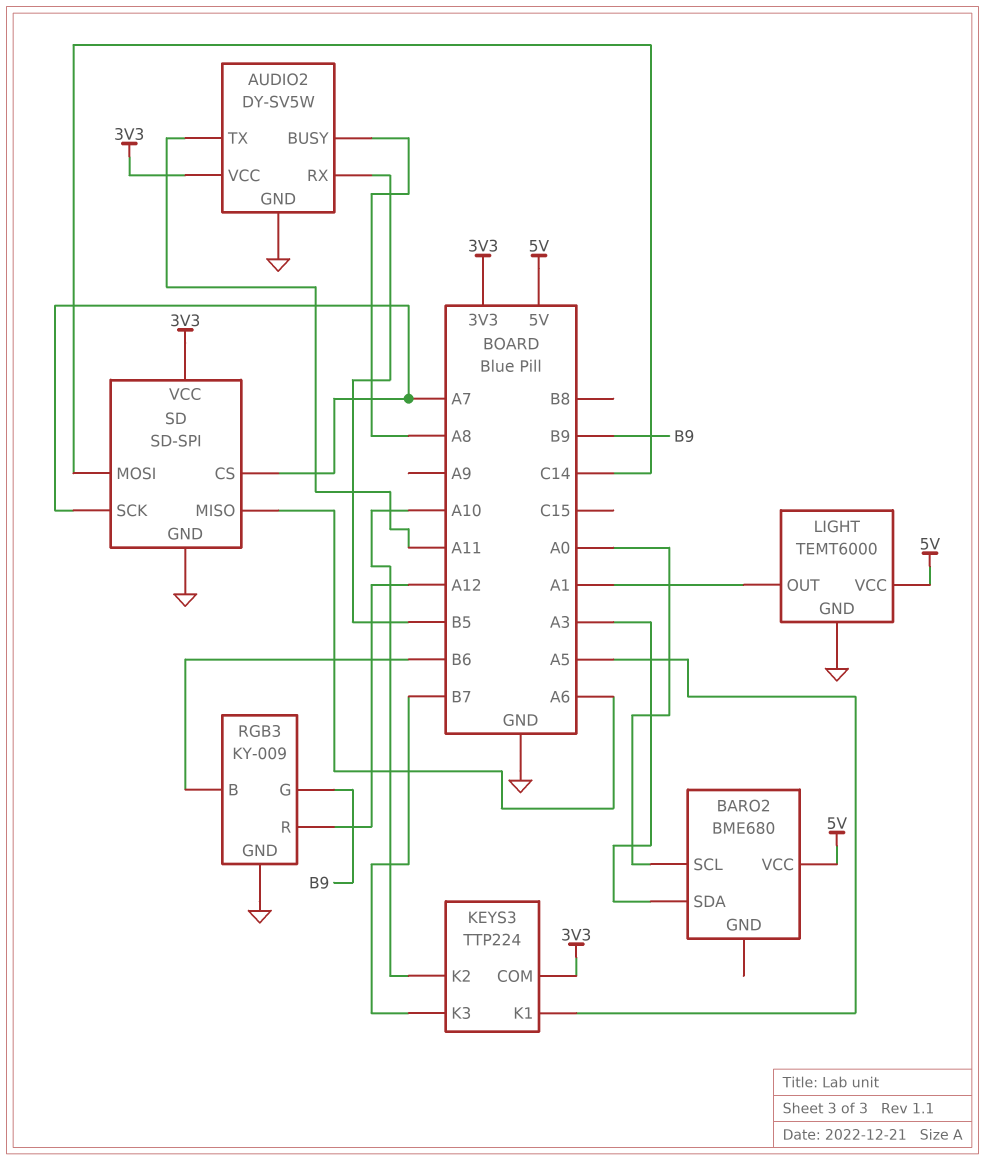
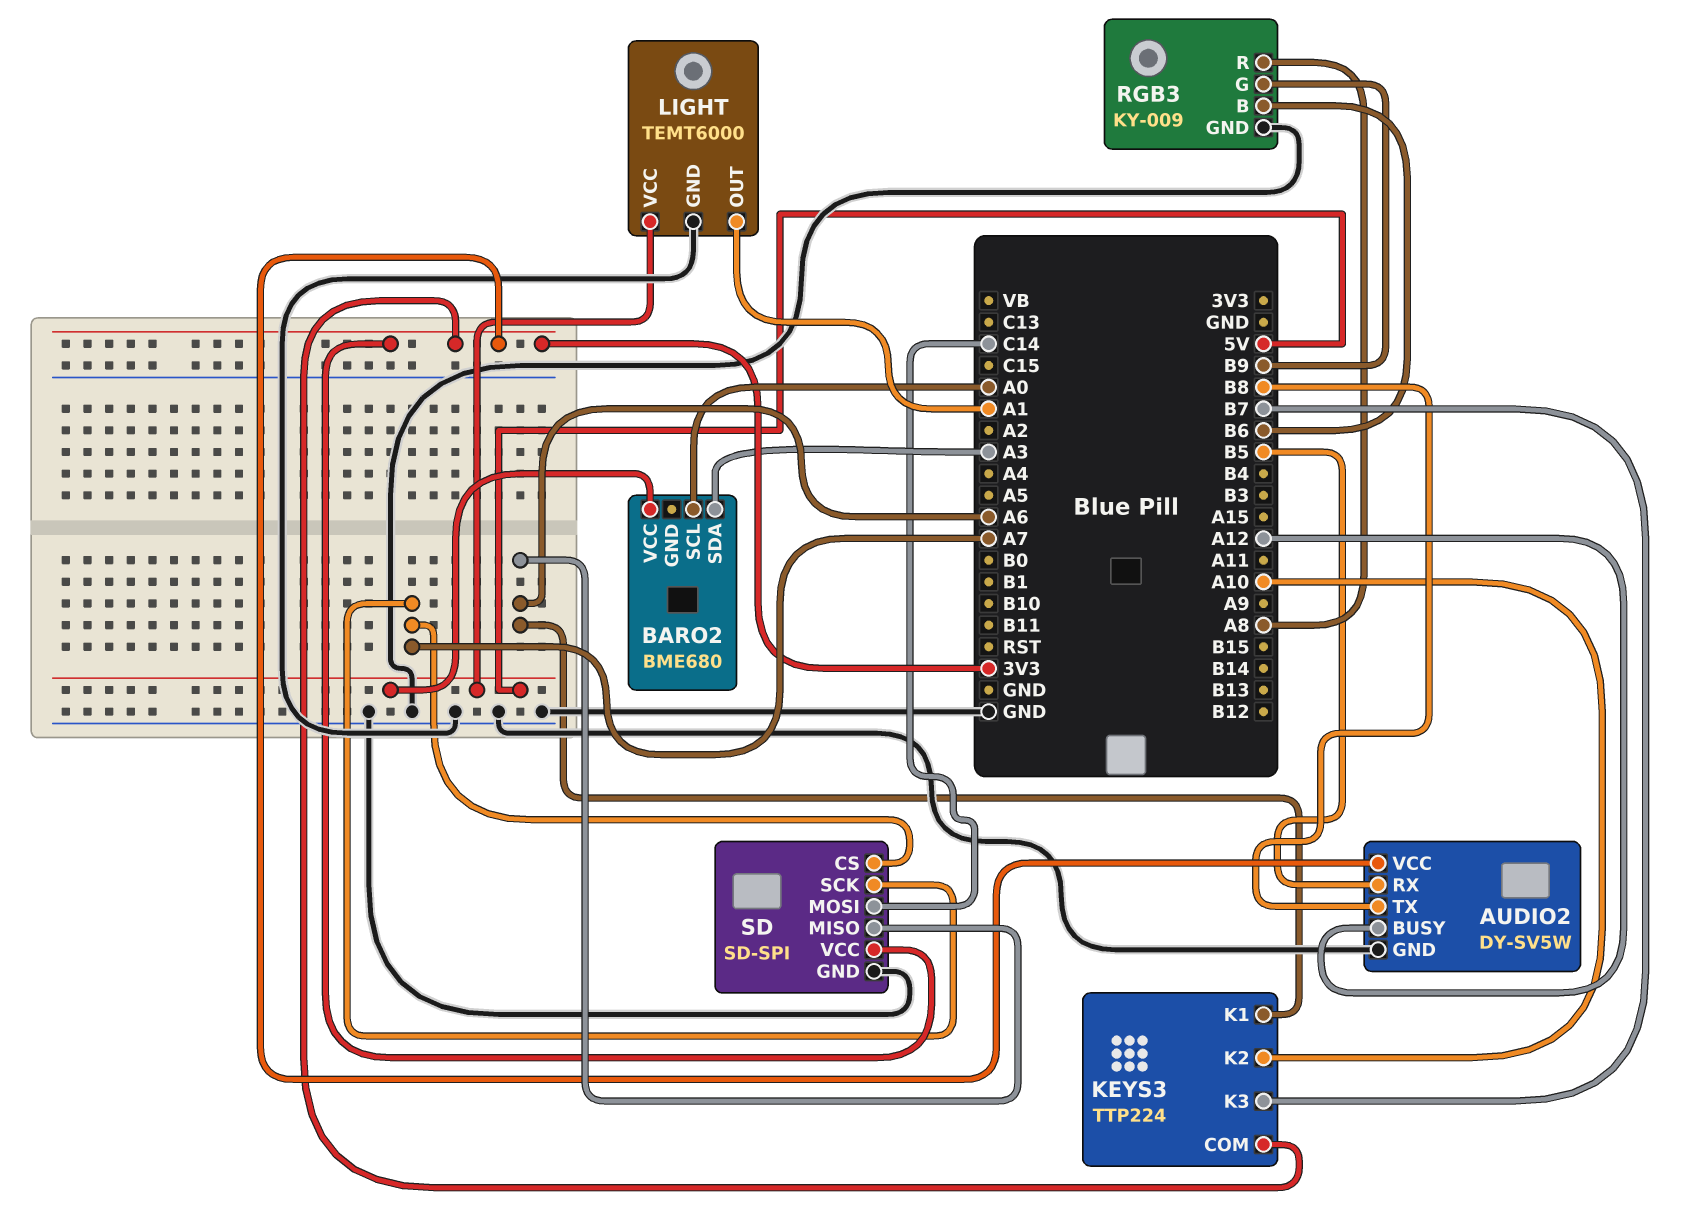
AUDIO2 pin BUSY: A8 -> A12
AUDIO2 pin TX: A11 -> B8
KEYS3 pin K1: A5 -> A6
RGB3 pin R: A12 -> A8

